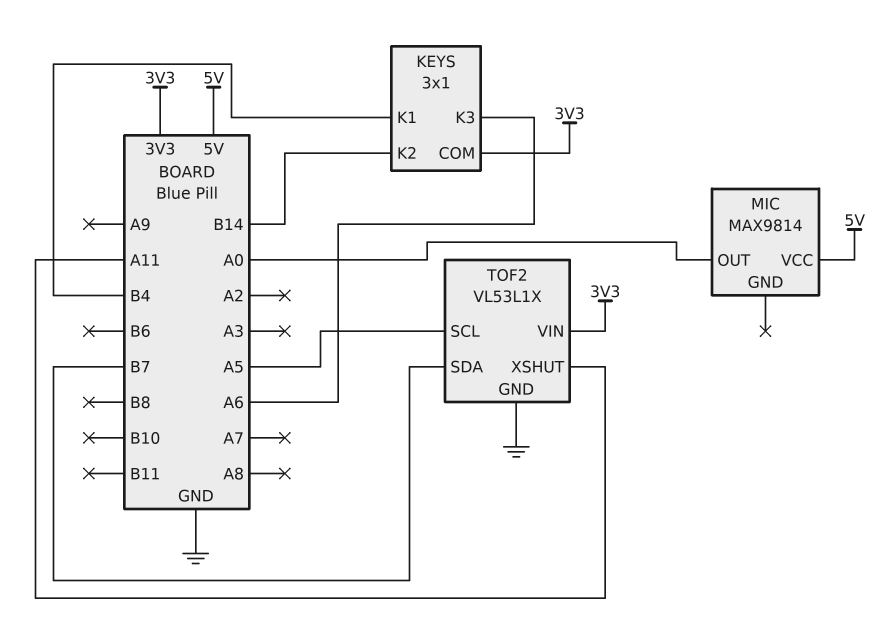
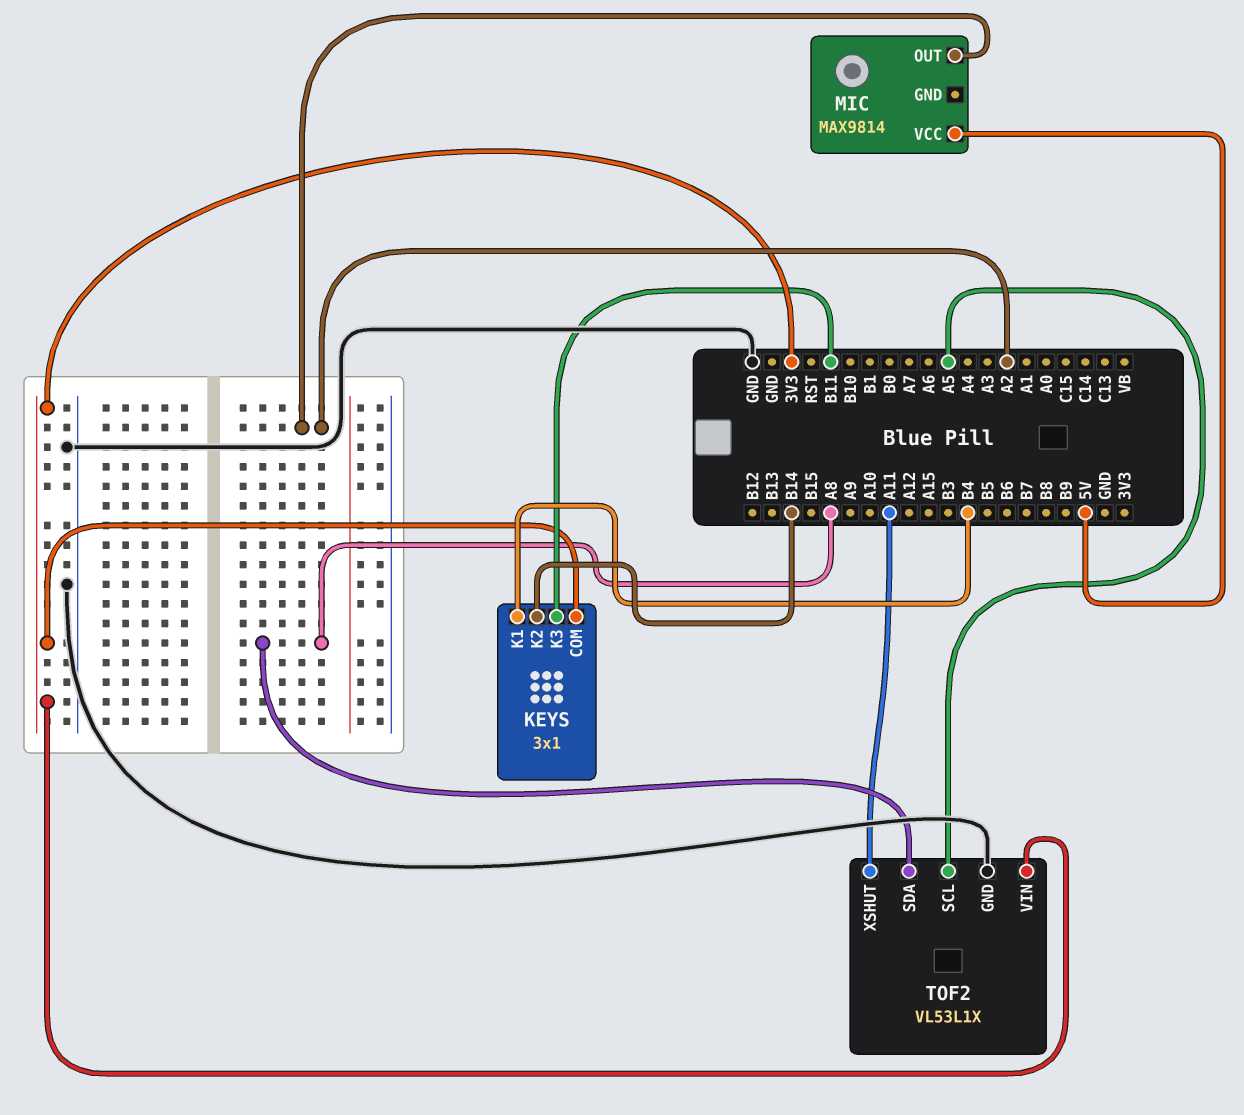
KEYS pin K3: A6 -> B11
MIC pin OUT: A0 -> A2
TOF2 pin SDA: B7 -> A8

